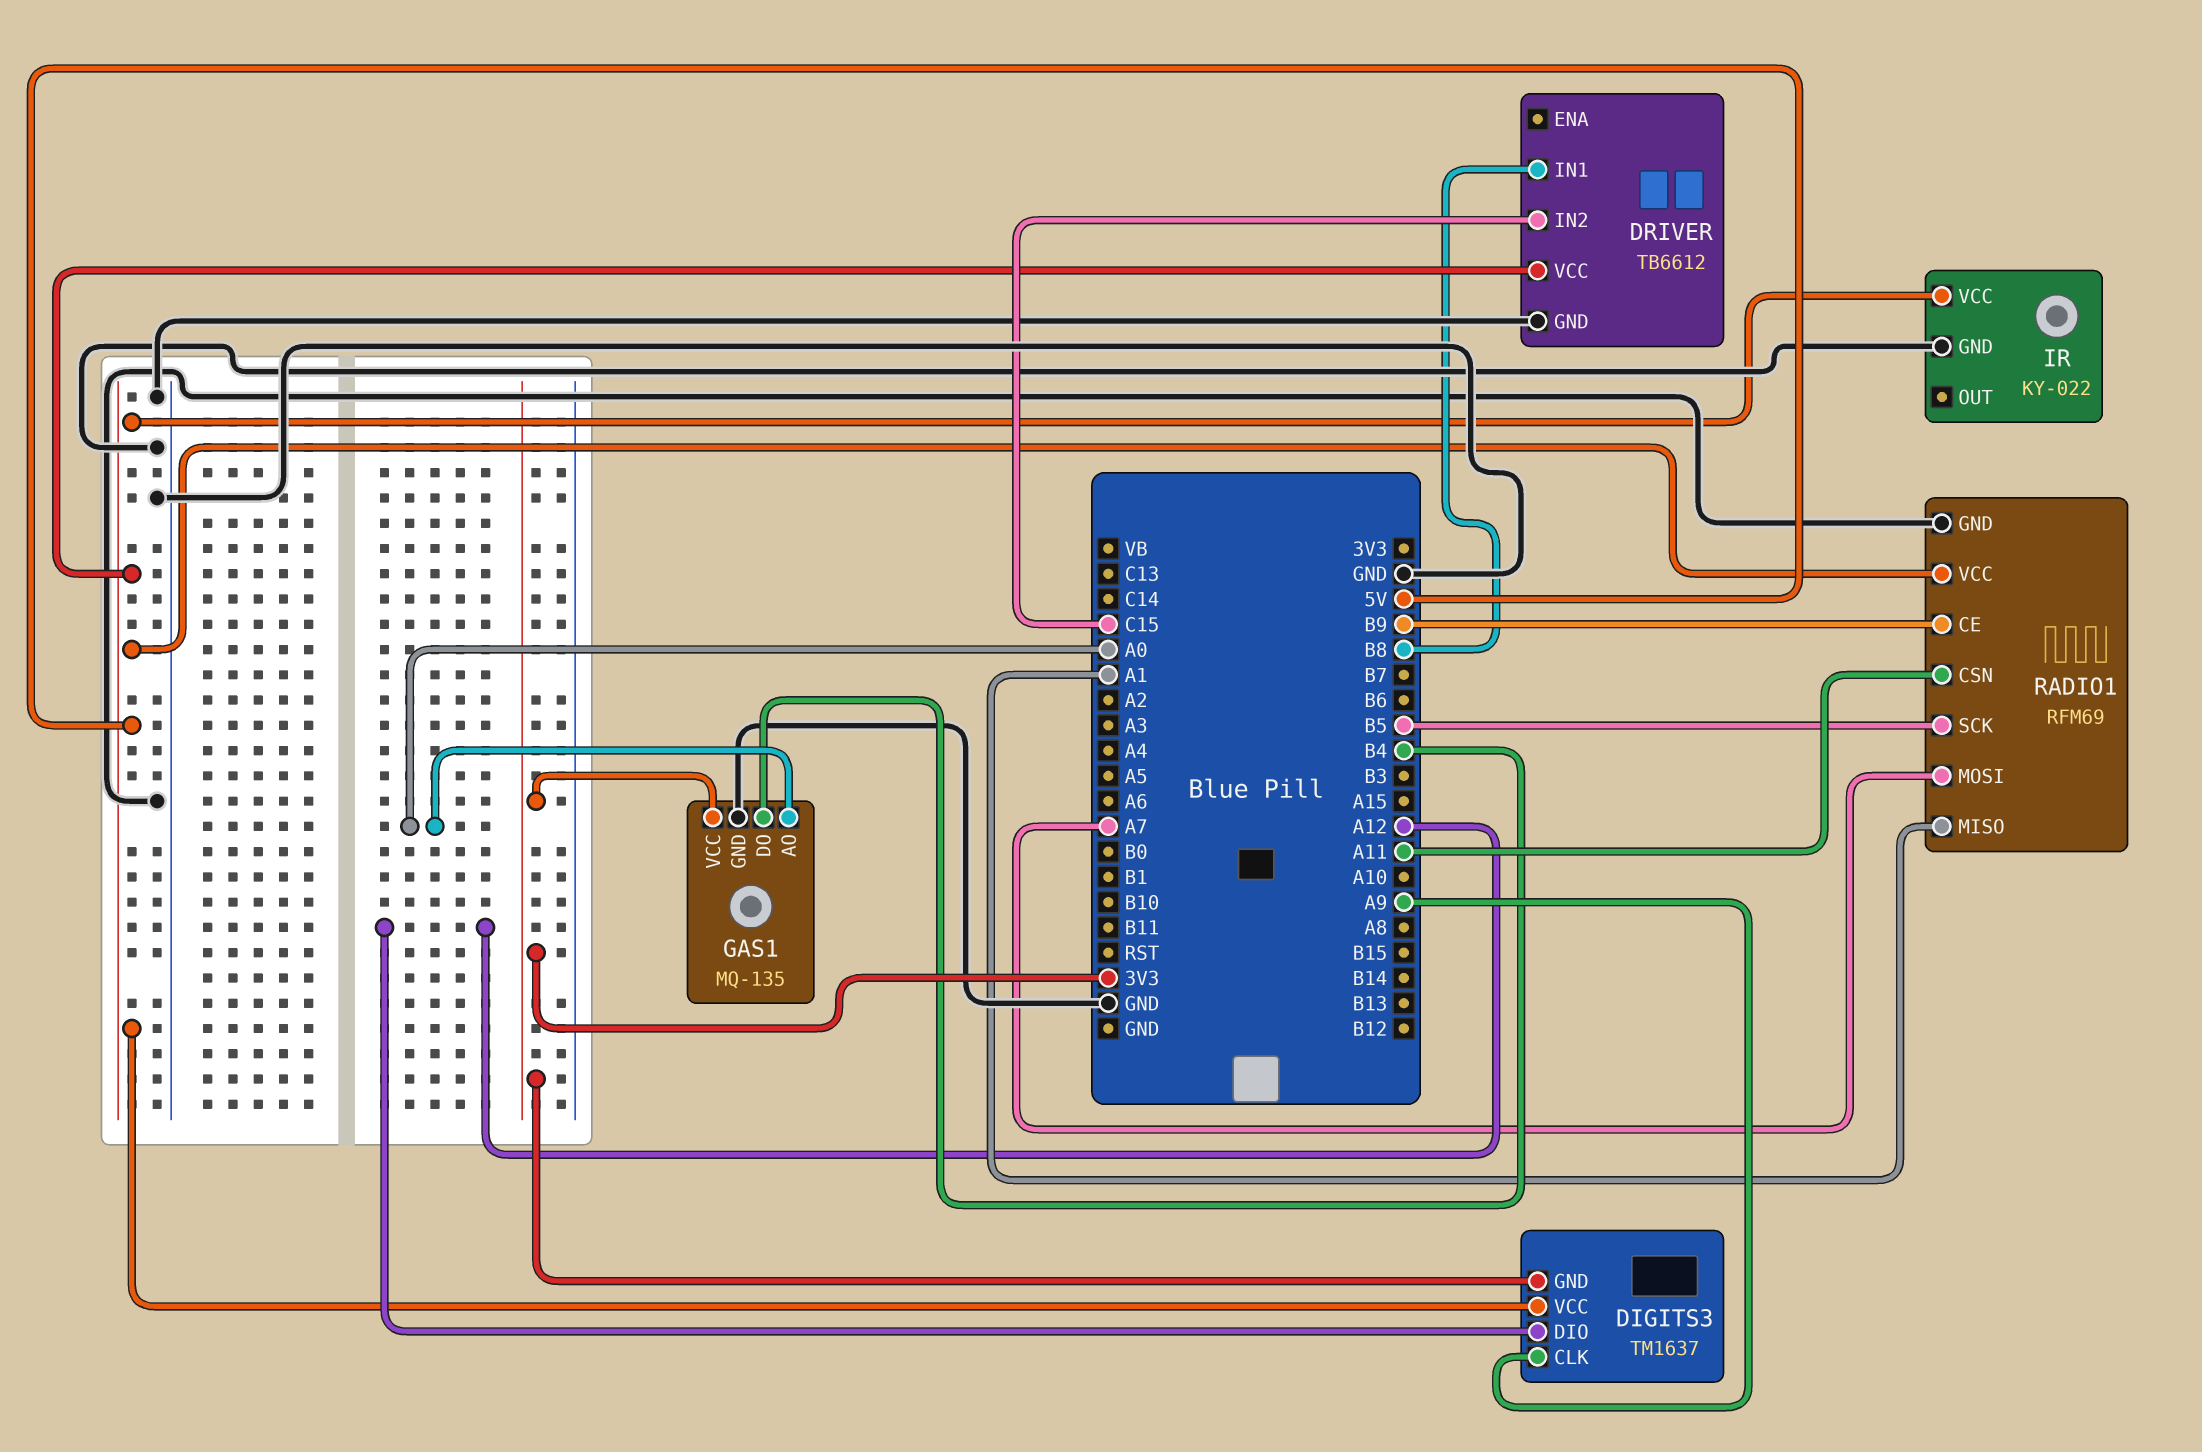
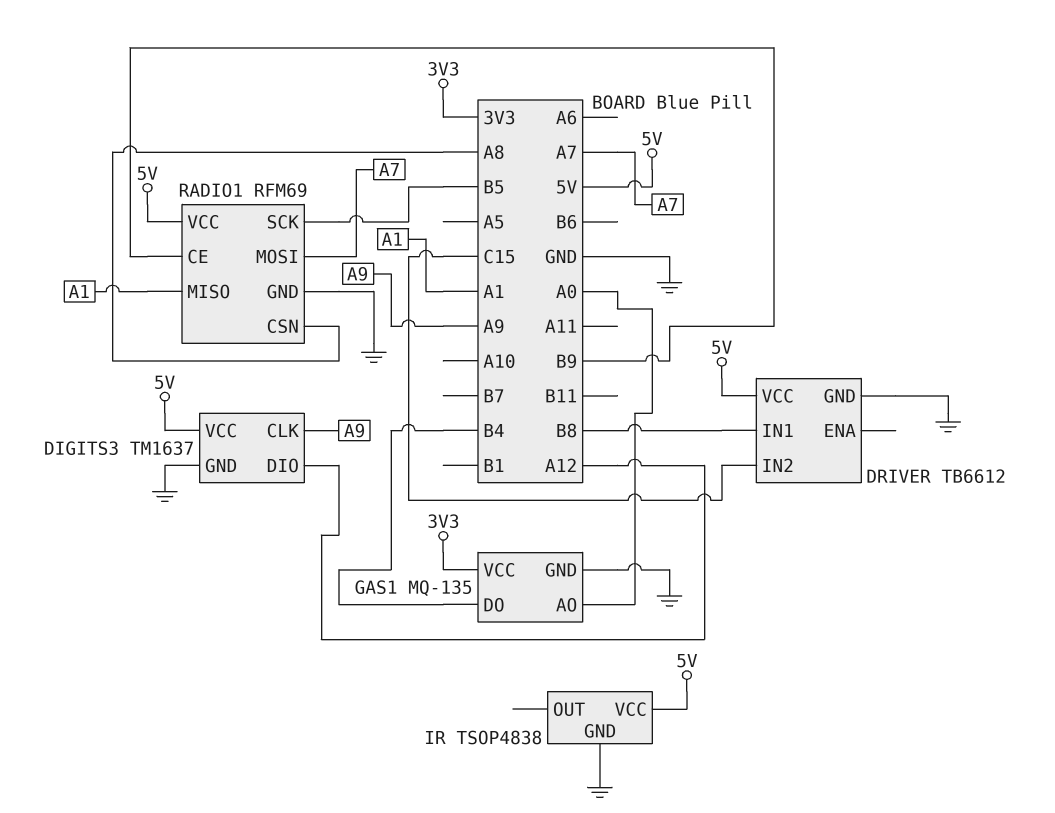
DIGITS3 pin GND: 3V3 -> GND
IR: KY-022 -> TSOP4838
RADIO1 pin CSN: A11 -> A8

